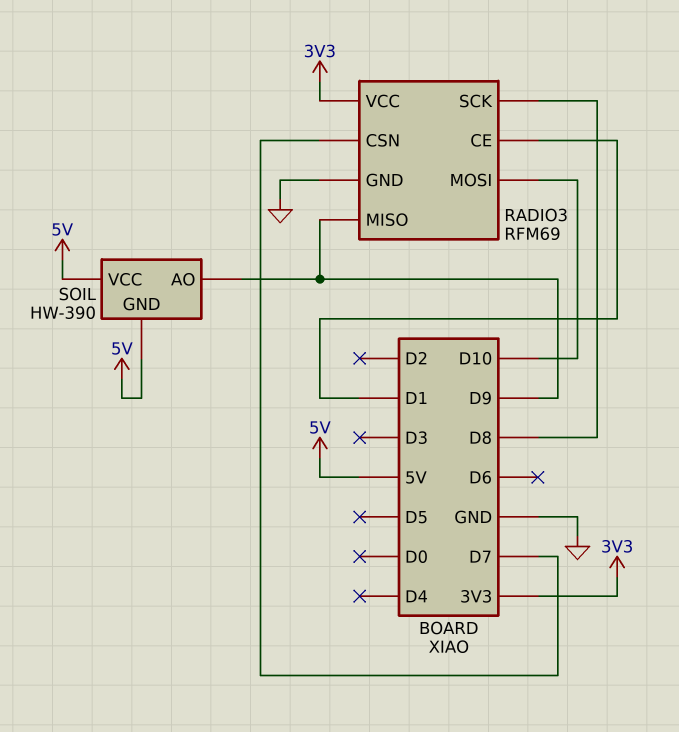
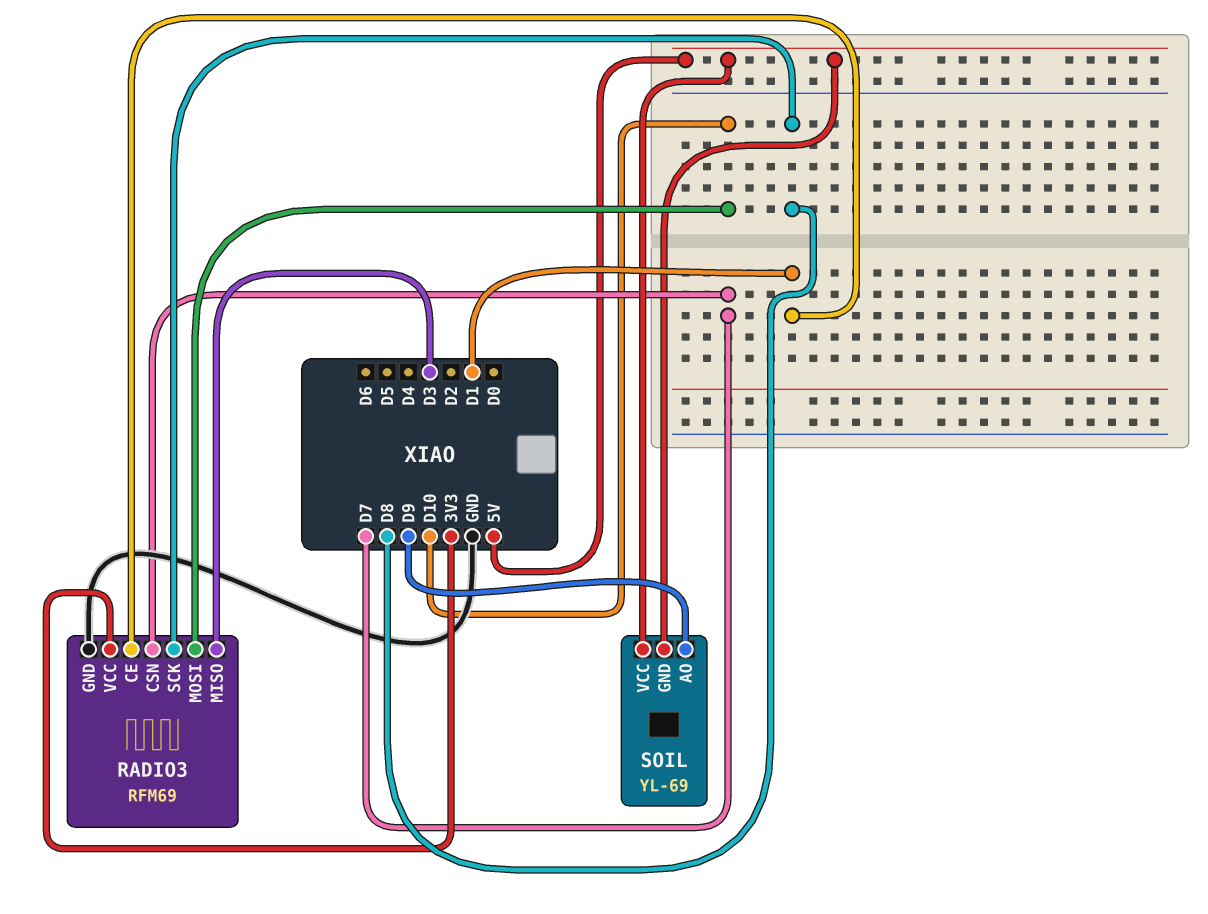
RADIO3 pin MISO: D9 -> D3
SOIL: HW-390 -> YL-69

